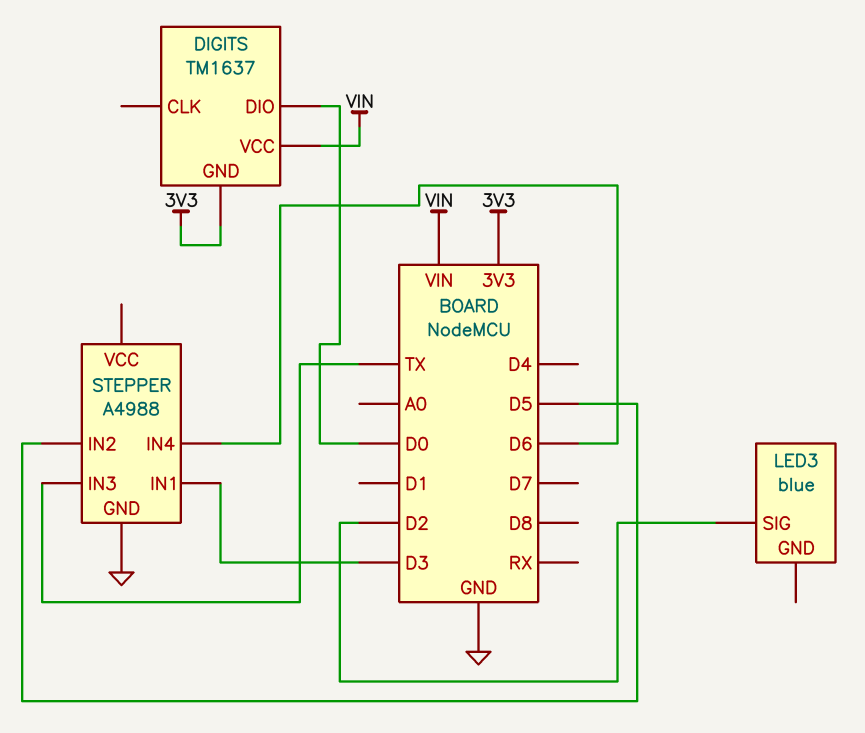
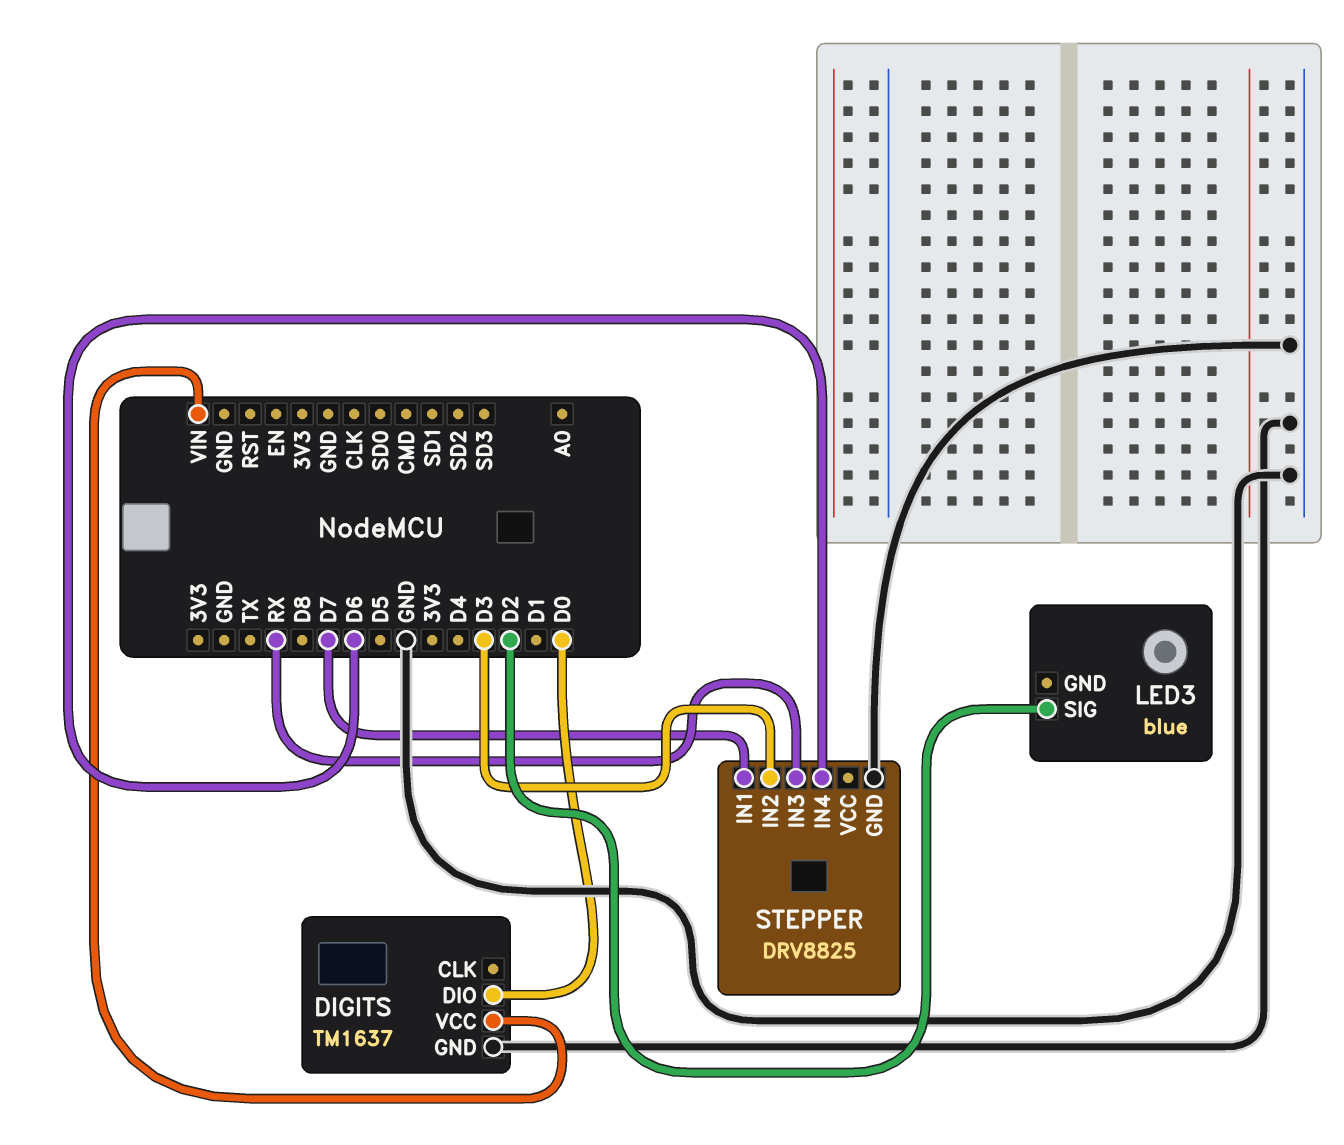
DIGITS pin GND: 3V3 -> GND
STEPPER: A4988 -> DRV8825
STEPPER pin IN1: D3 -> D7
STEPPER pin IN2: D5 -> D3
STEPPER pin IN3: TX -> RX

